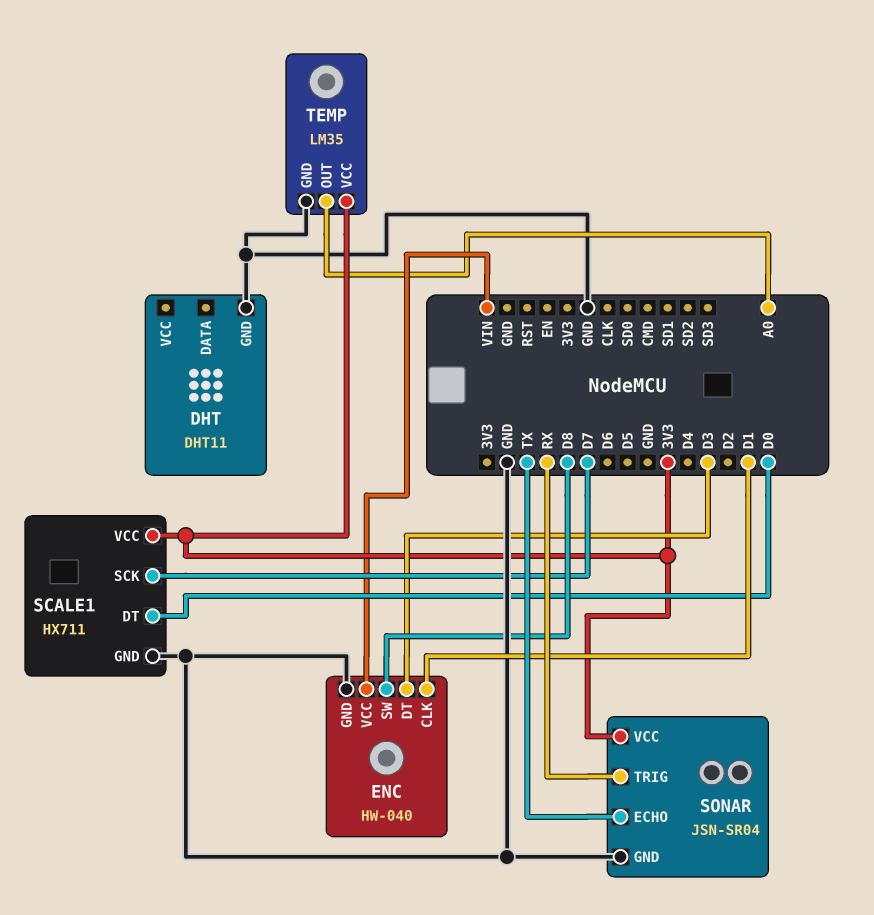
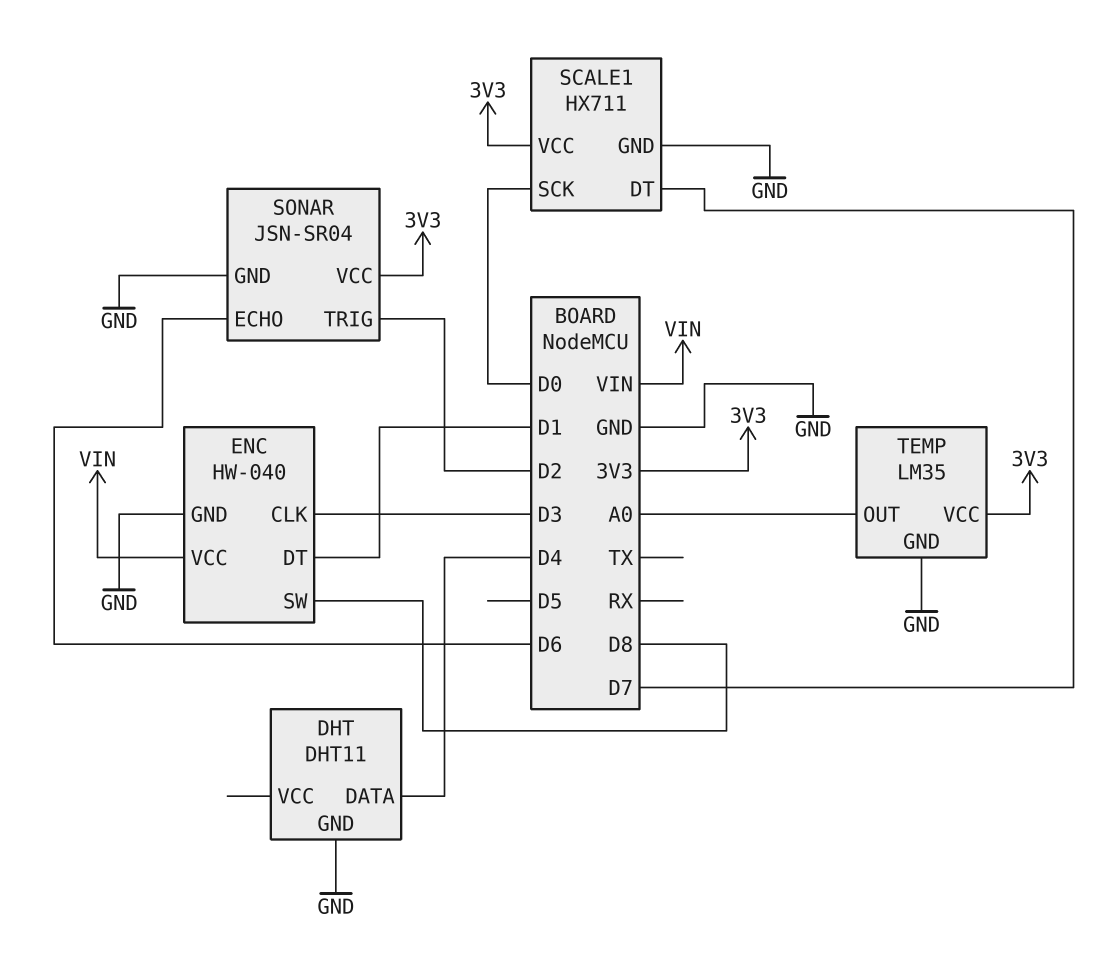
DHT pin DATA: none -> D4
ENC pin CLK: D1 -> D3
ENC pin DT: D3 -> D1
SCALE1 pin DT: D0 -> D7
SCALE1 pin SCK: D7 -> D0
SONAR pin ECHO: TX -> D6
SONAR pin TRIG: RX -> D2

